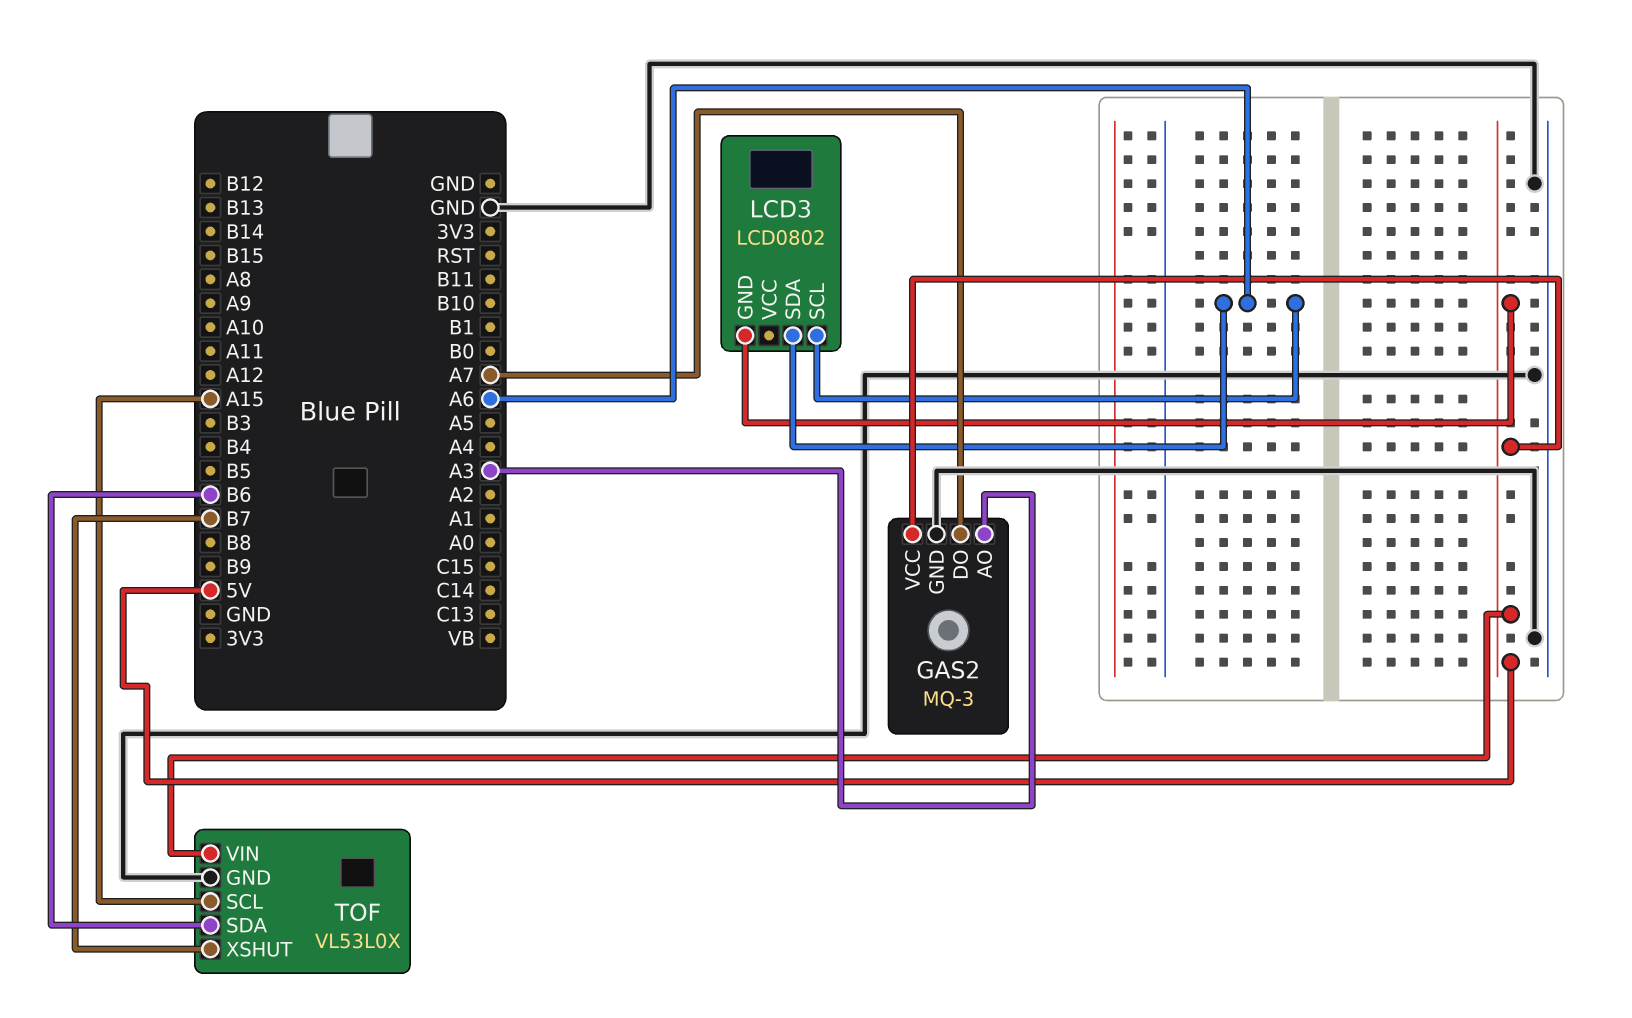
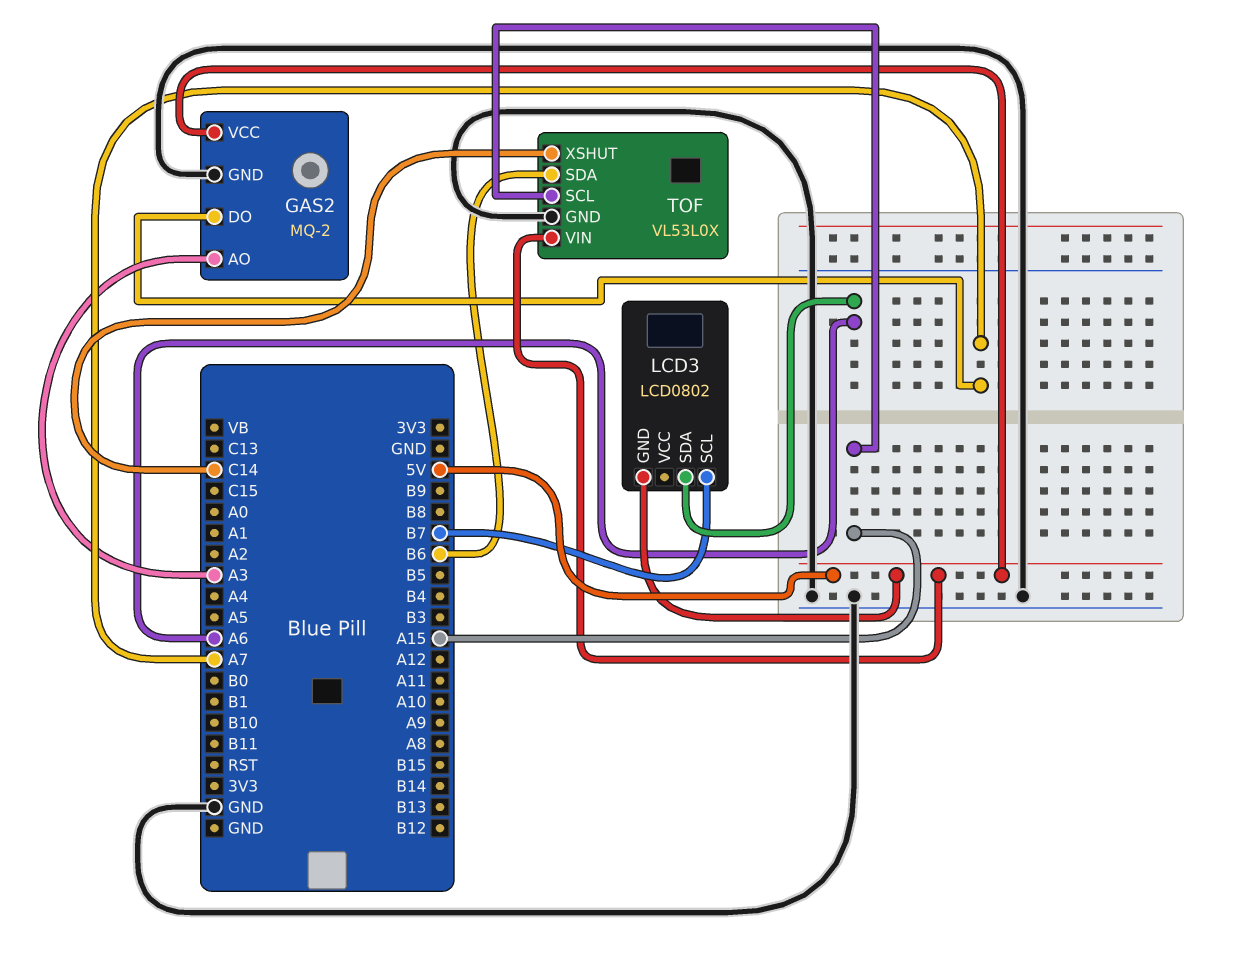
GAS2: MQ-3 -> MQ-2
LCD3 pin SCL: A6 -> B7
TOF pin XSHUT: B7 -> C14

